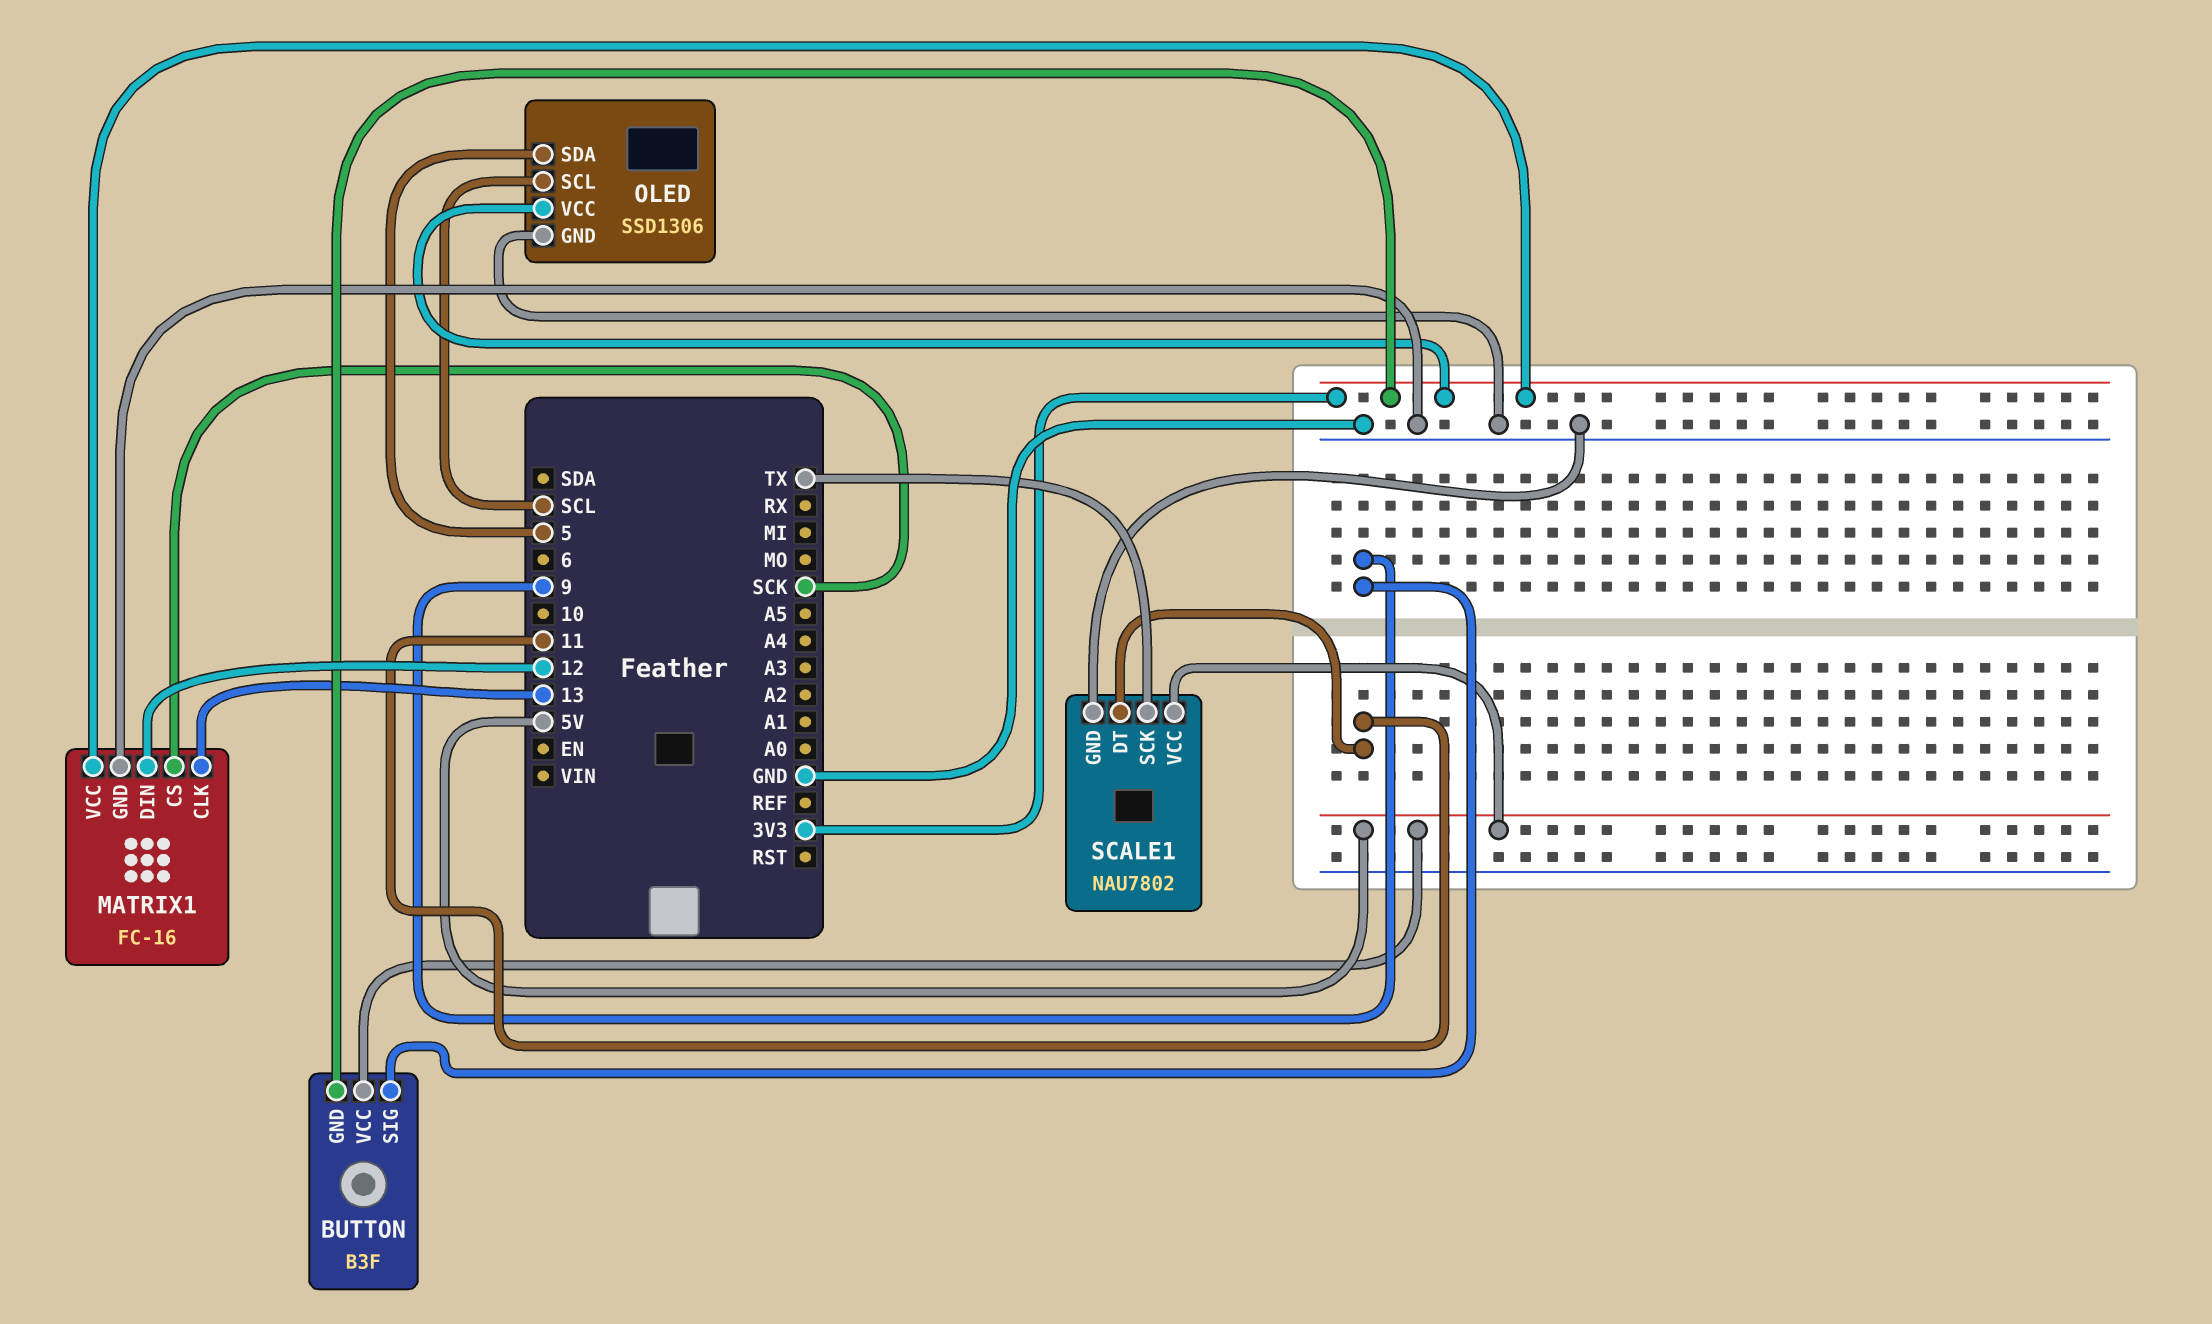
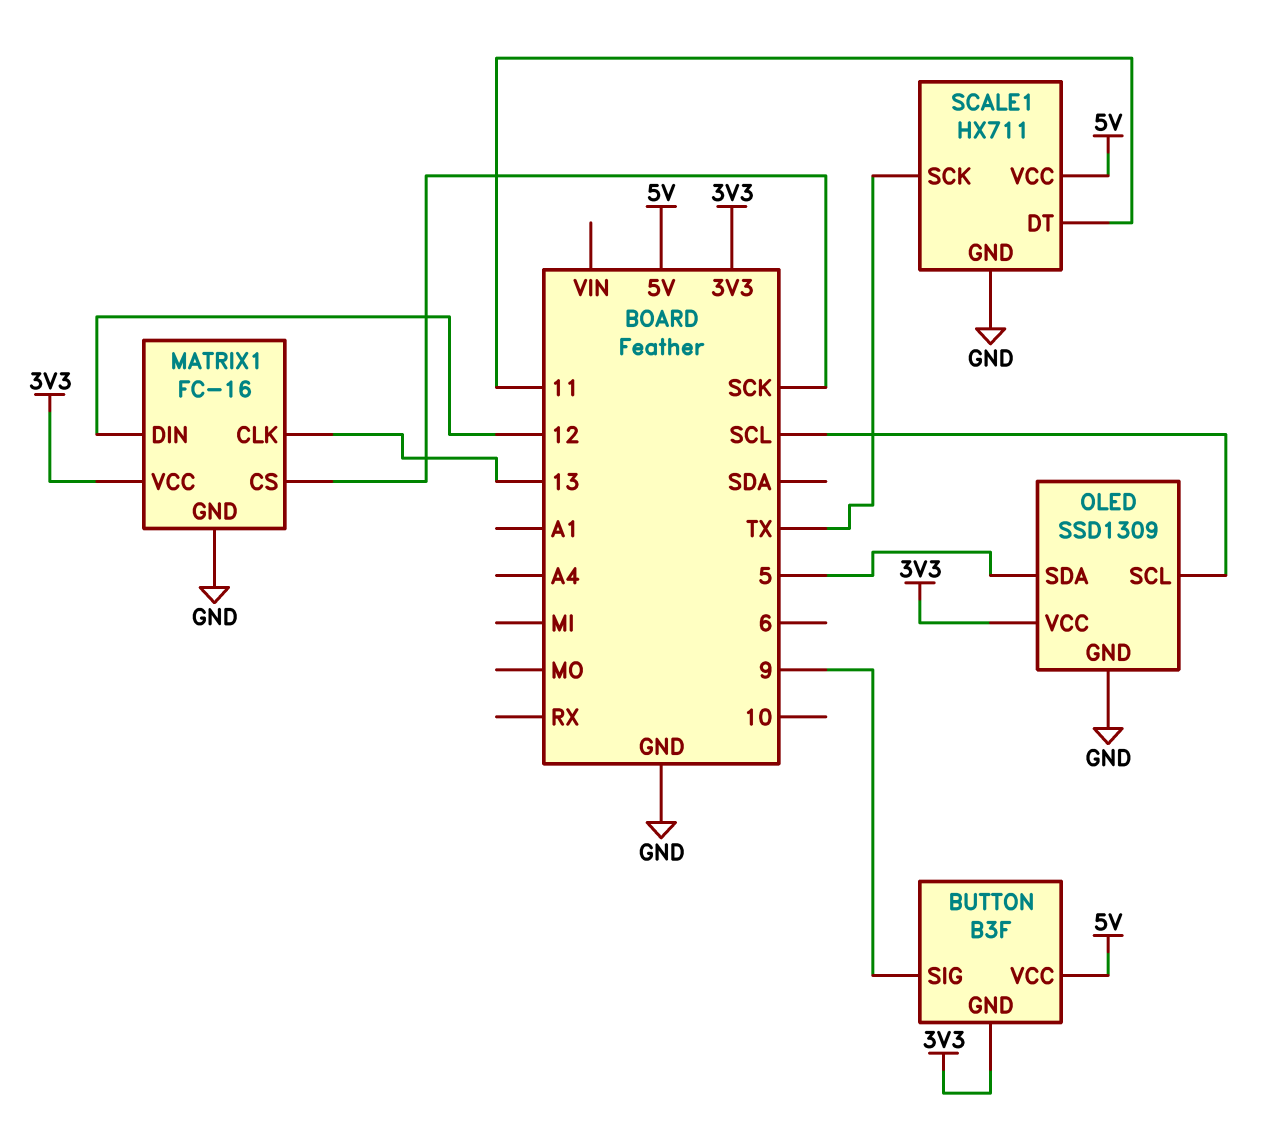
OLED: SSD1306 -> SSD1309
SCALE1: NAU7802 -> HX711

